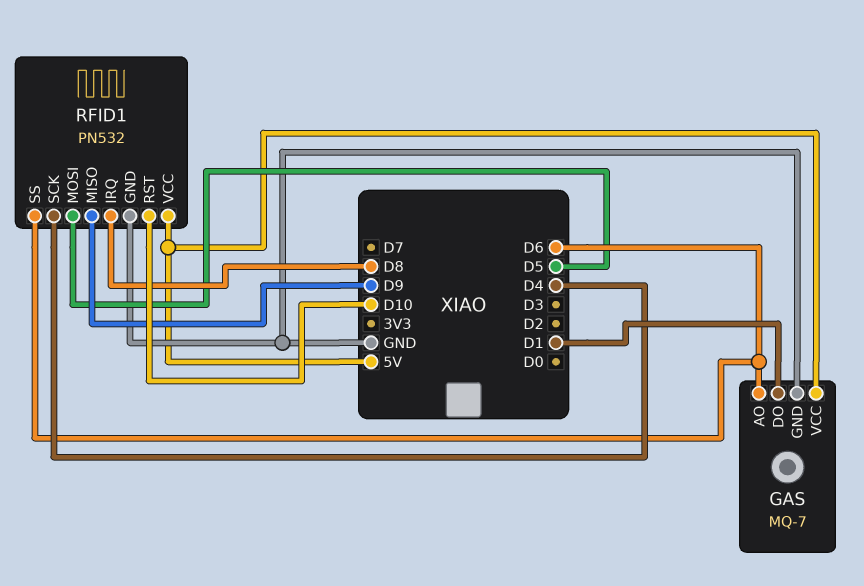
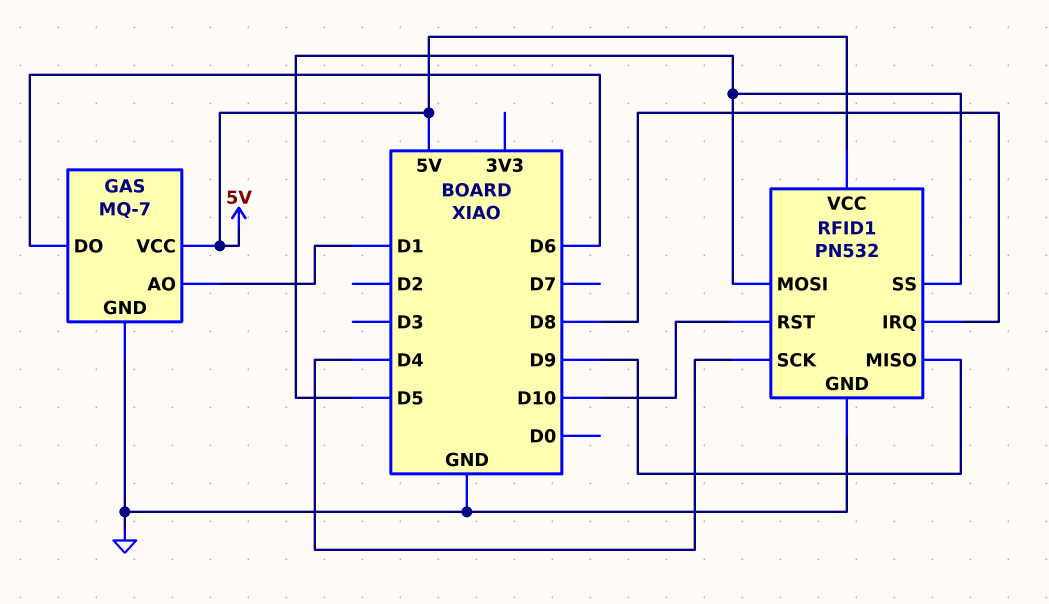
GAS pin AO: D6 -> D1
GAS pin DO: D1 -> D6
RFID1 pin SS: D6 -> D5

